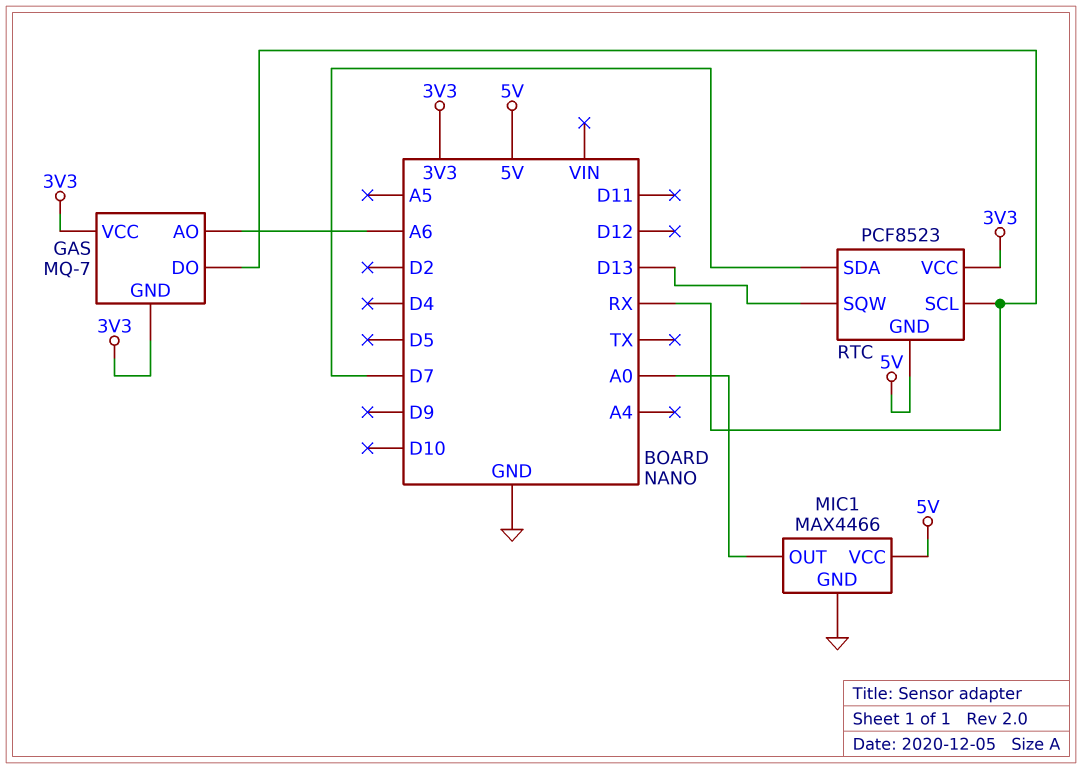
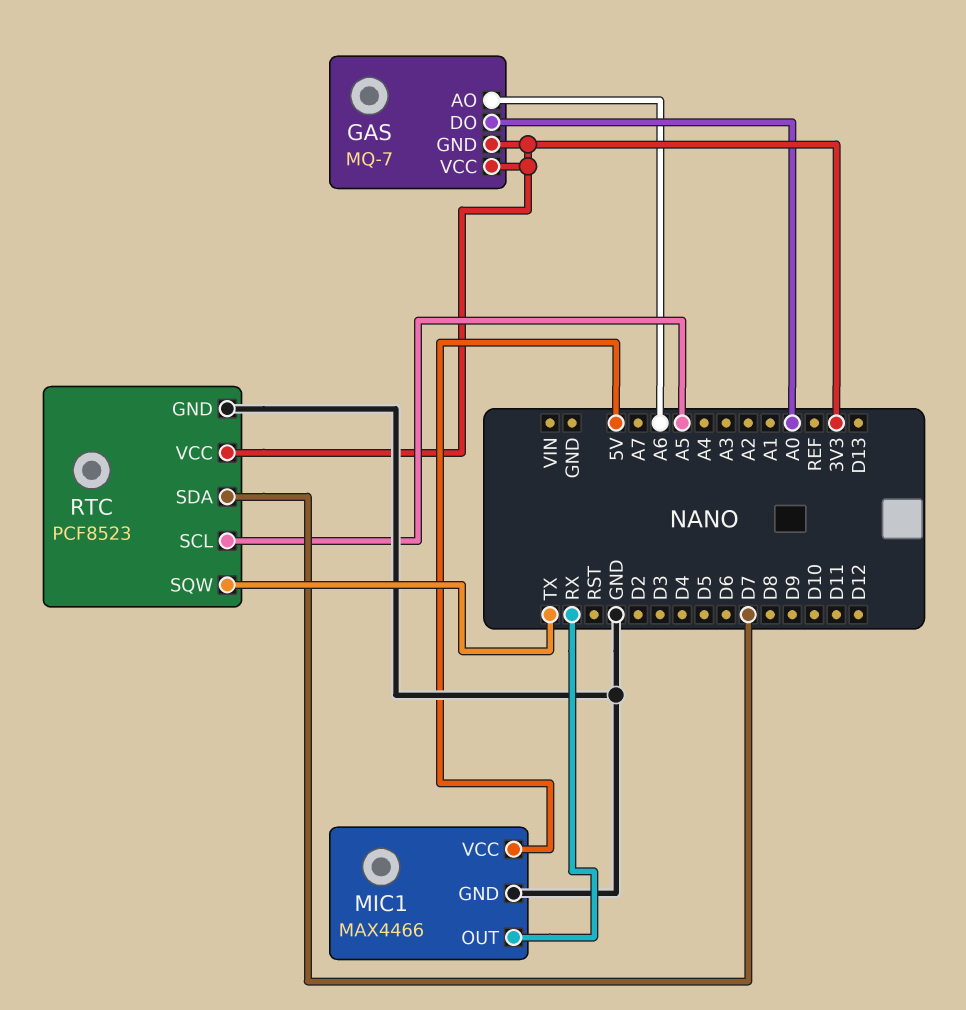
GAS pin DO: RX -> A0
MIC1 pin OUT: A0 -> RX
RTC pin GND: 5V -> GND
RTC pin SCL: RX -> A5
RTC pin SQW: D13 -> TX

